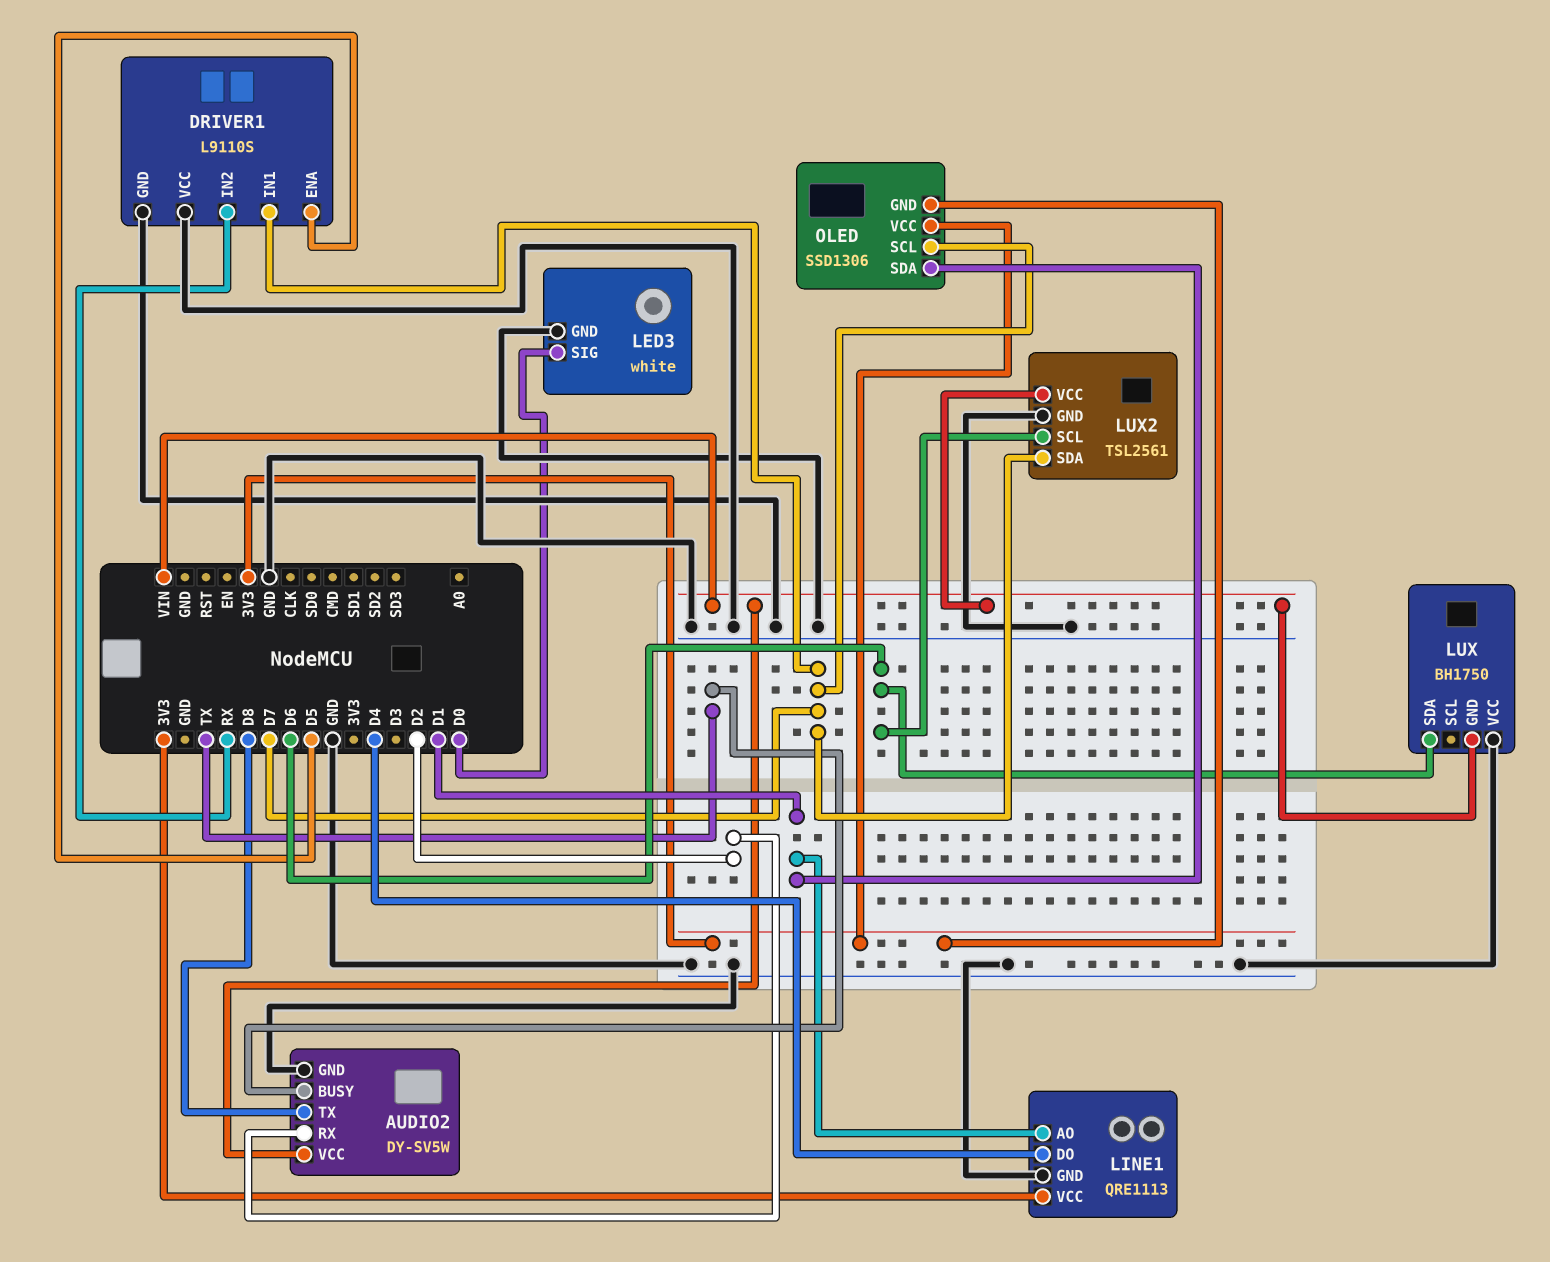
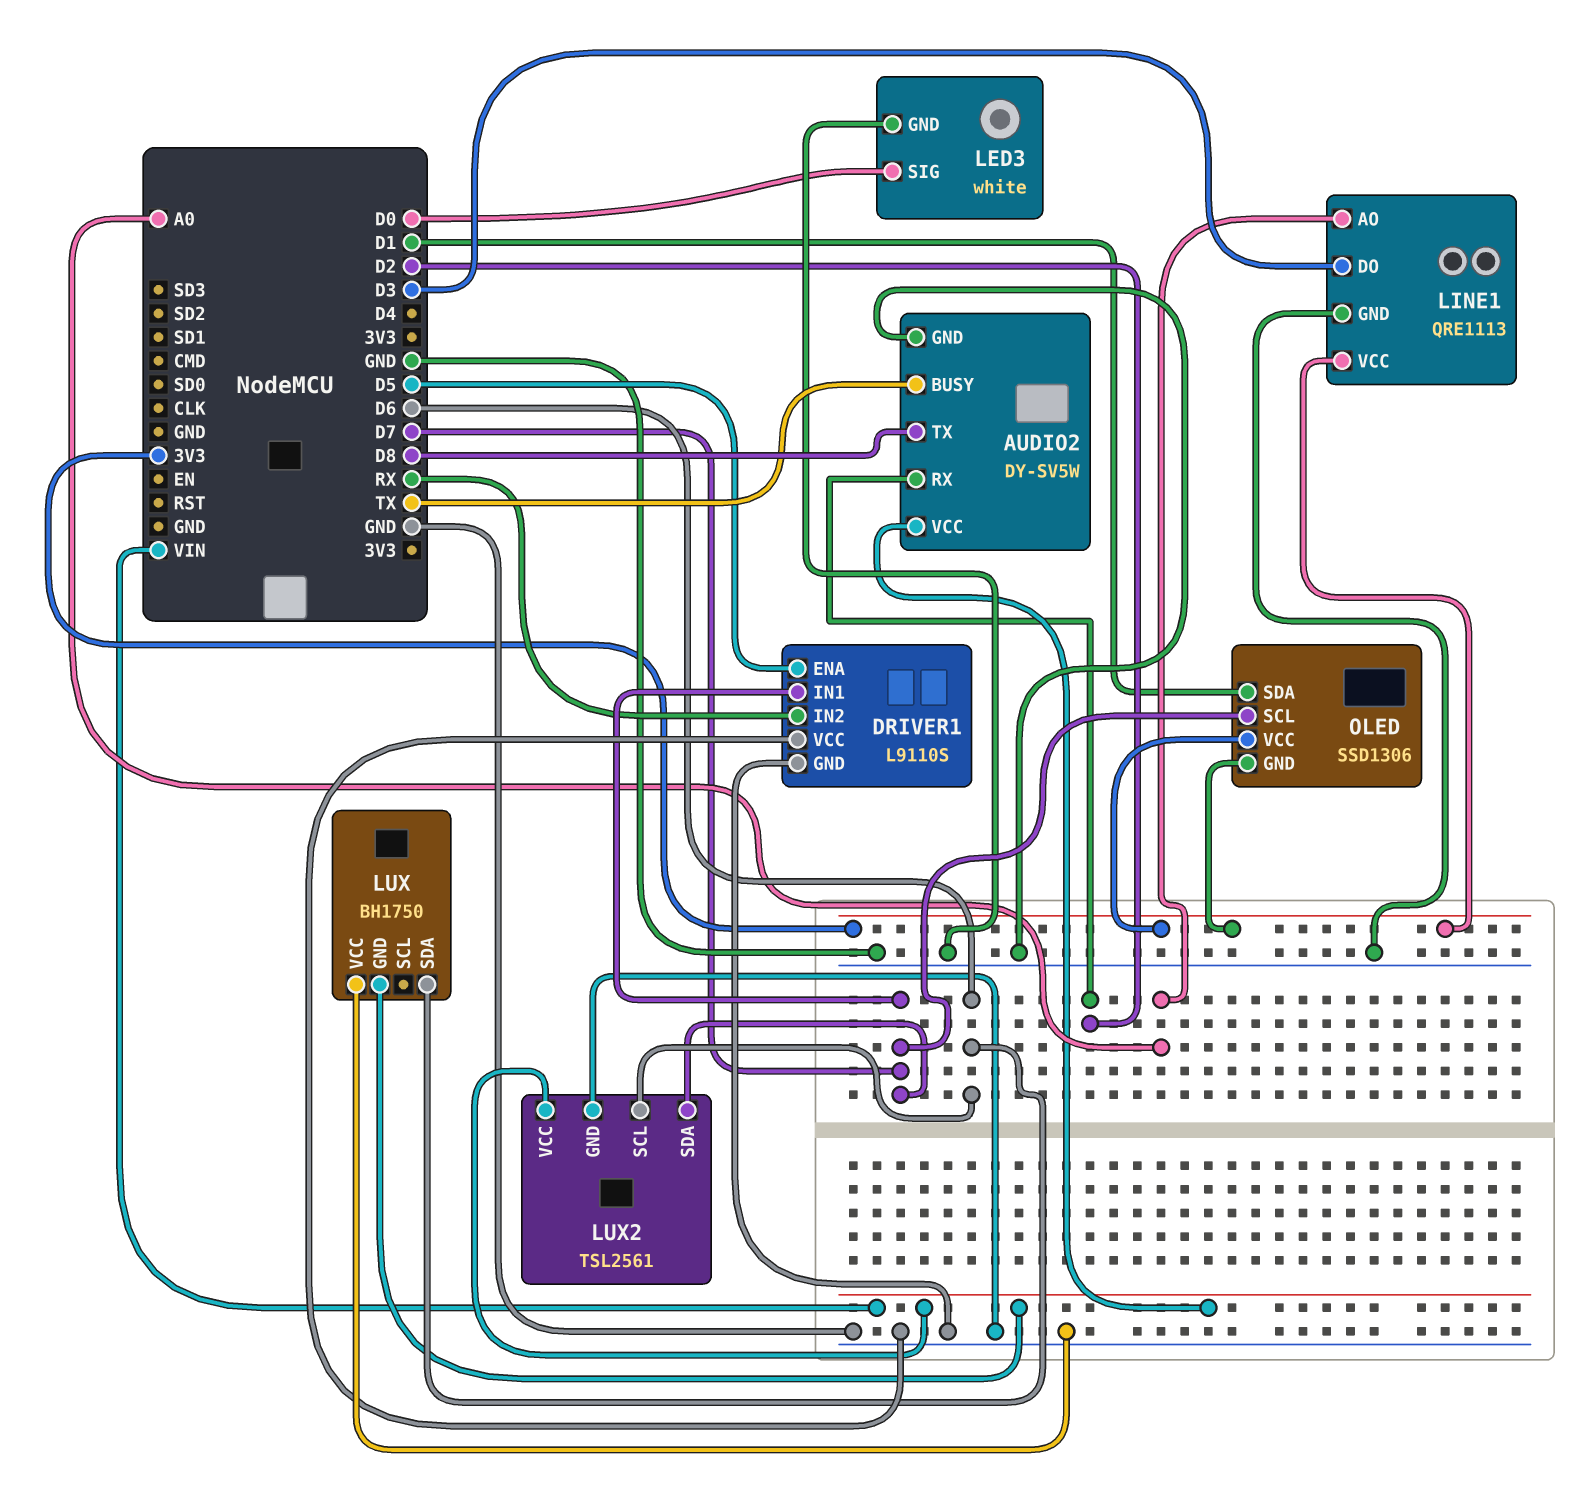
LINE1 pin AO: D1 -> A0
LINE1 pin DO: D4 -> D3

